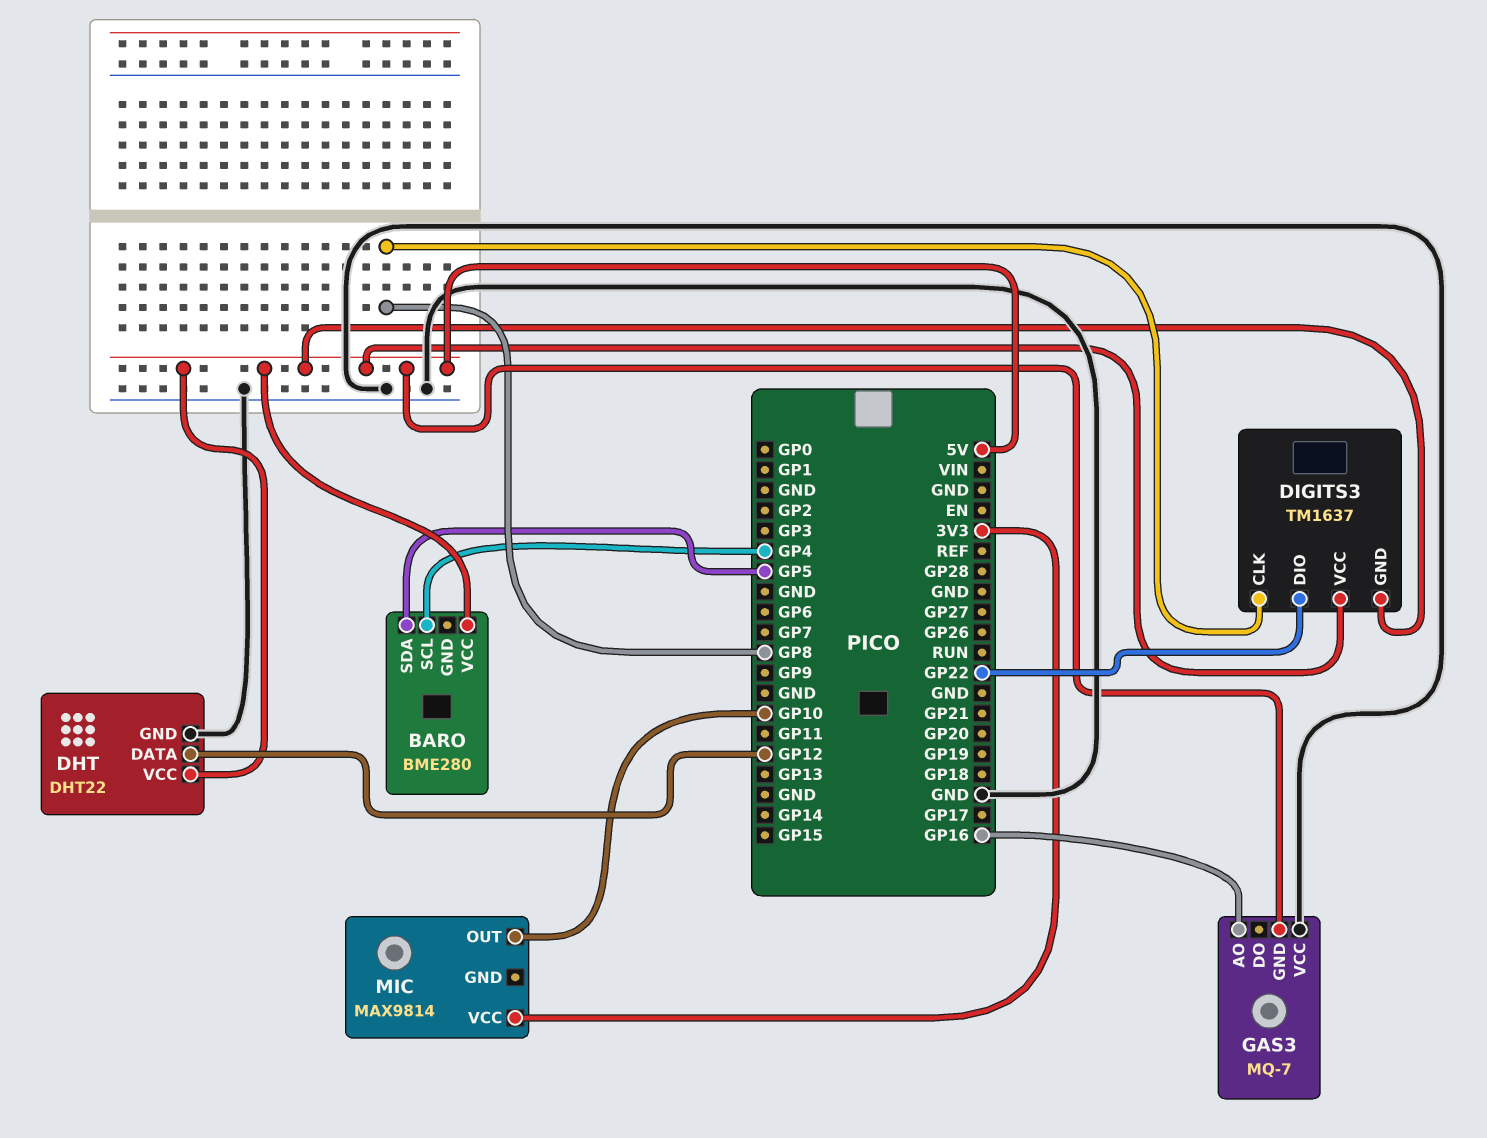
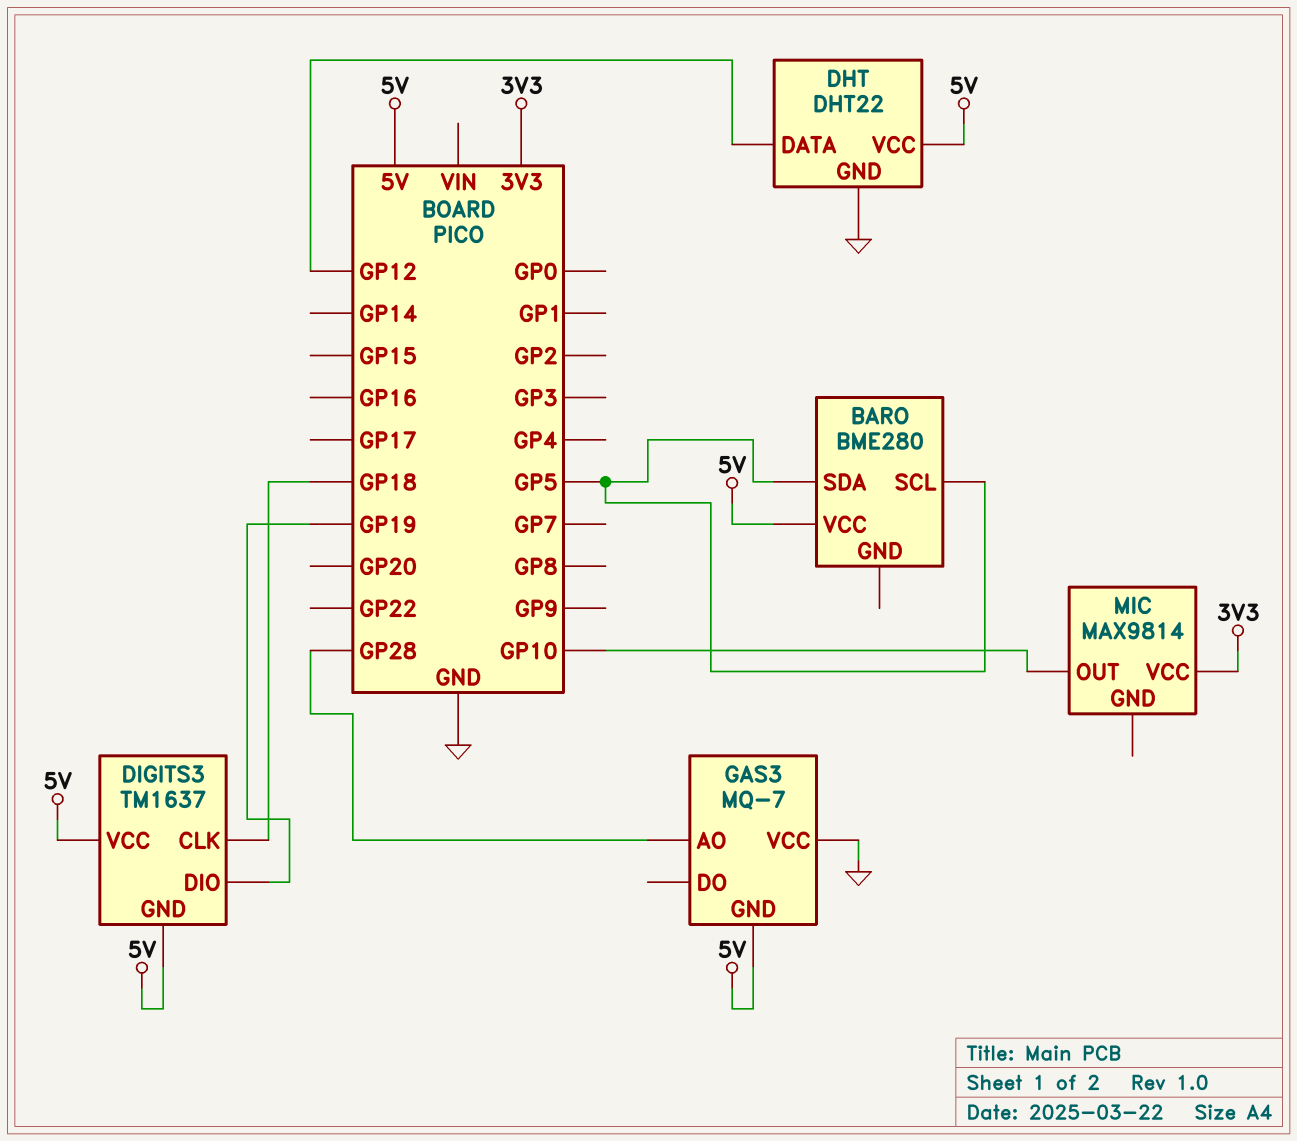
BARO pin SCL: GP4 -> GP5
DIGITS3 pin CLK: GP8 -> GP18
DIGITS3 pin DIO: GP22 -> GP19
GAS3 pin AO: GP16 -> GP28

